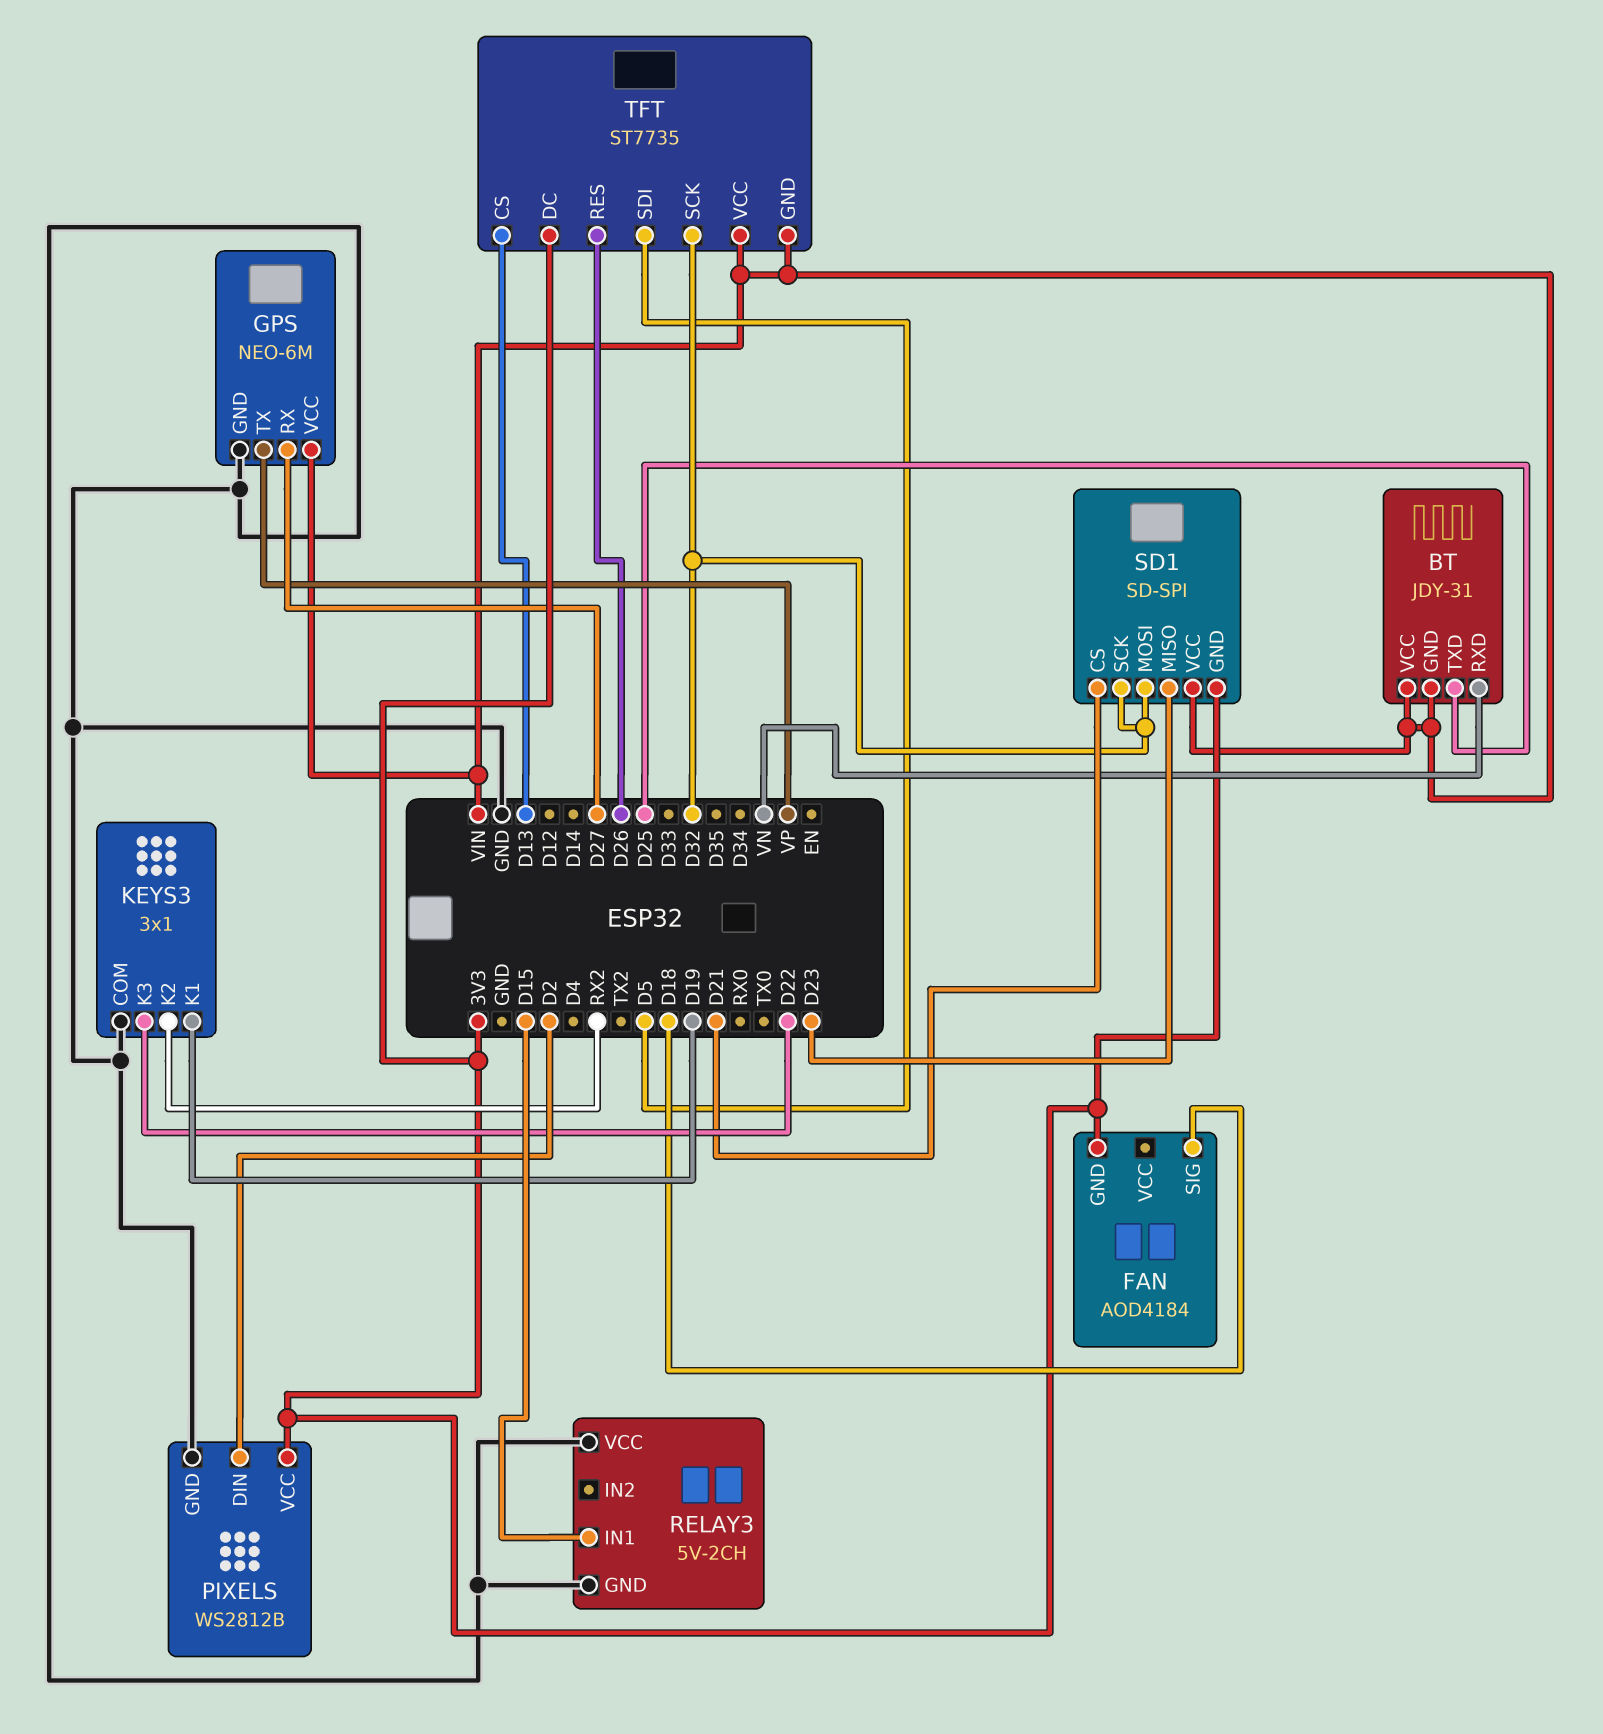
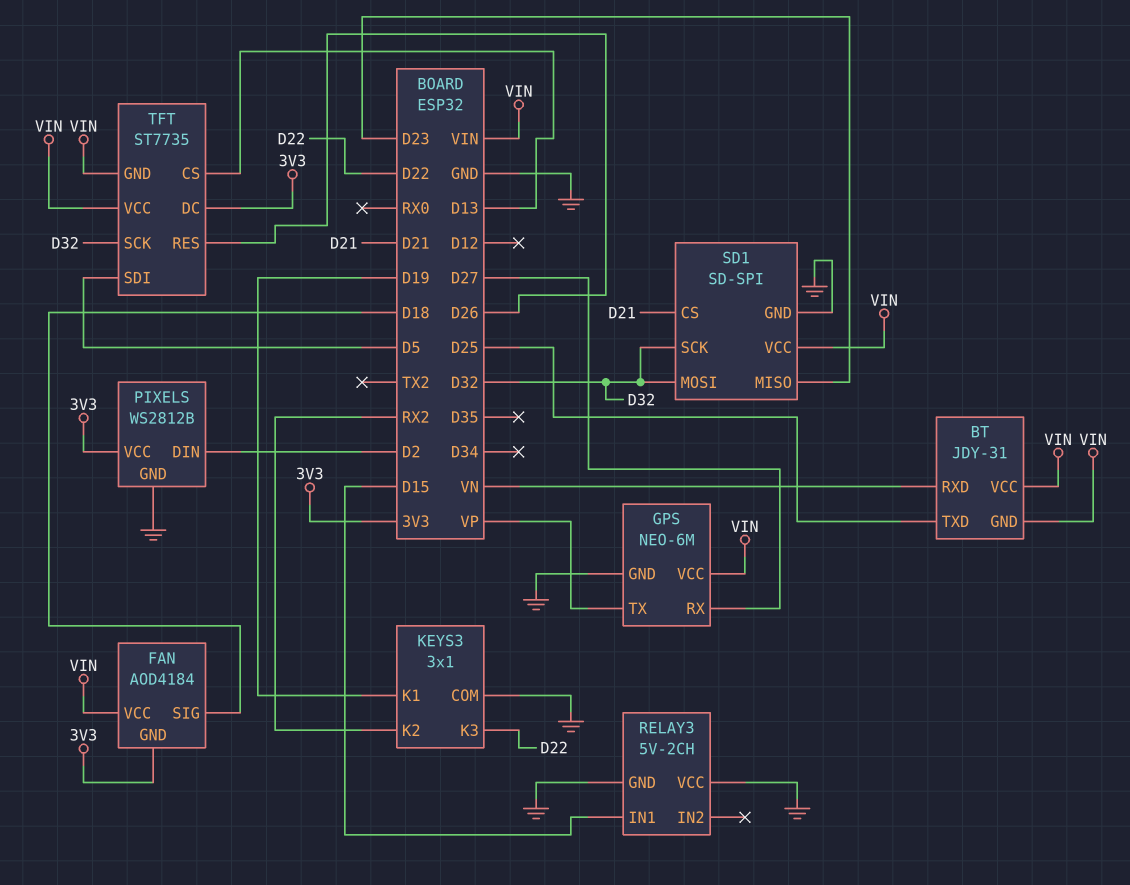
FAN pin VCC: none -> VIN
SD1 pin GND: 3V3 -> GND

